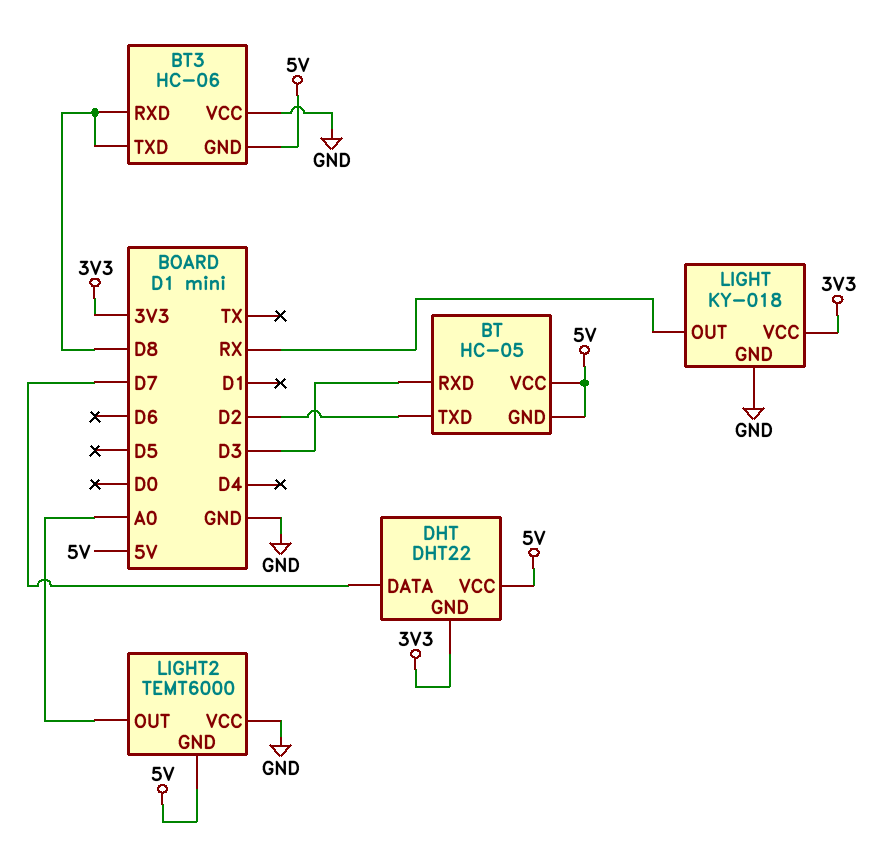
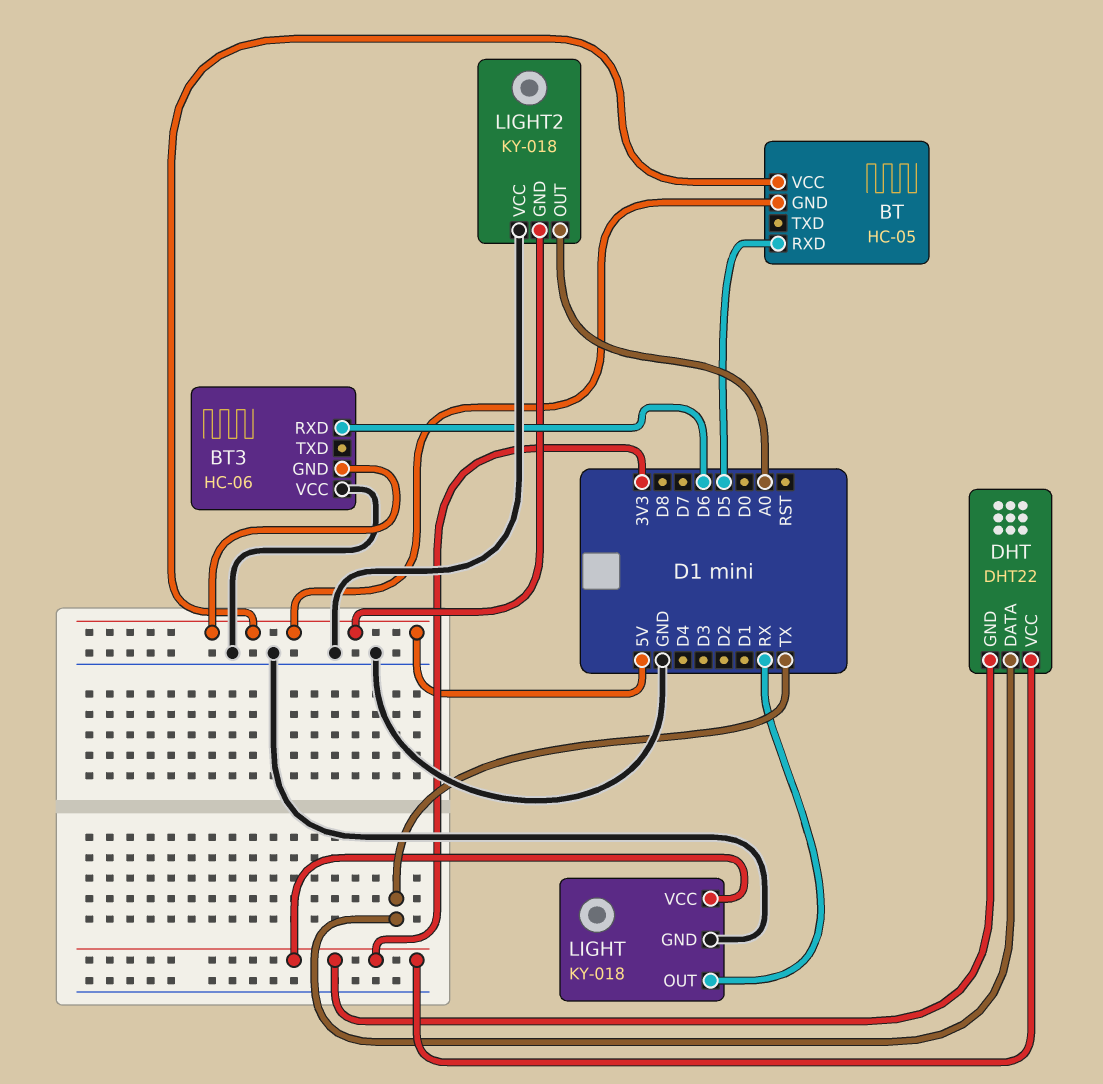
BT pin RXD: D3 -> D5
BT pin TXD: D2 -> none
BT3 pin RXD: D8 -> D6
BT3 pin TXD: D8 -> none
DHT pin DATA: D7 -> TX
DHT pin VCC: 5V -> 3V3
LIGHT2: TEMT6000 -> KY-018

